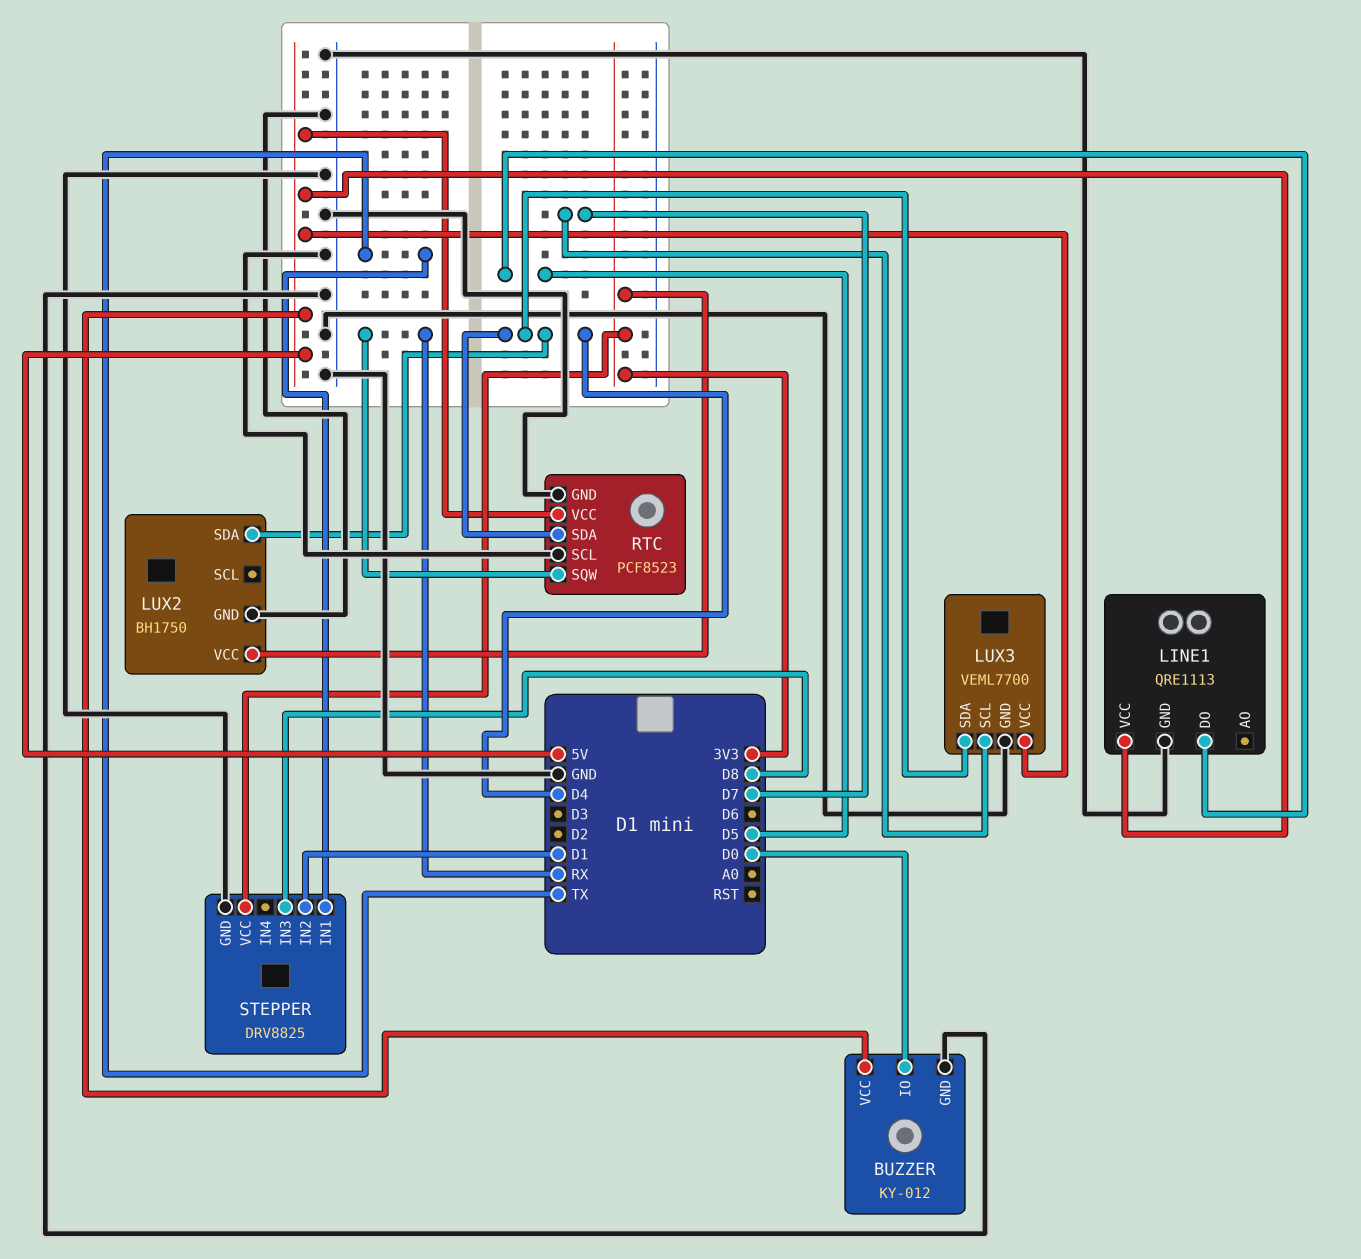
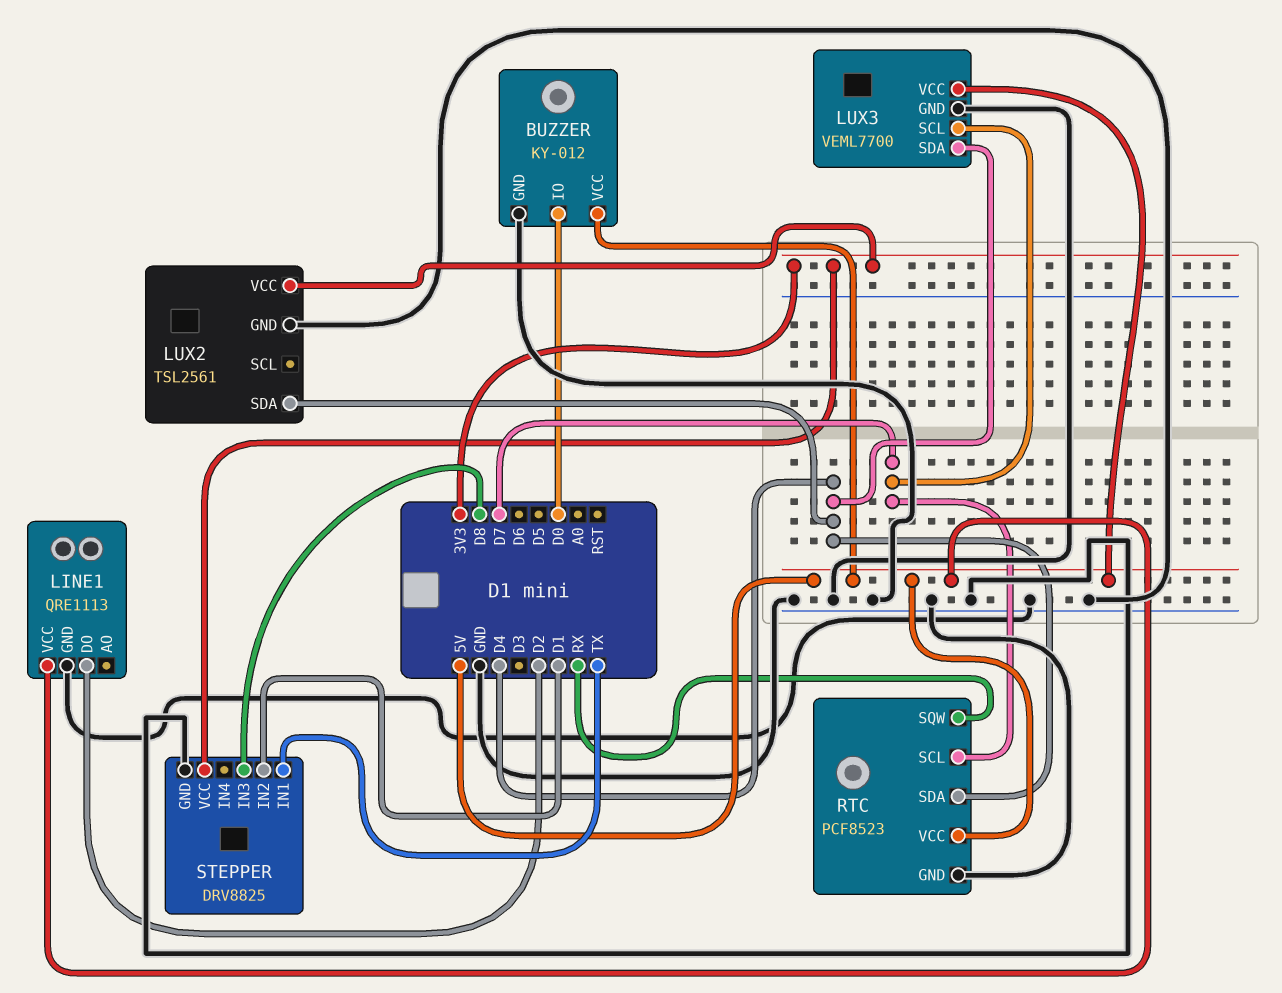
LINE1 pin DO: D5 -> D2
LUX2: BH1750 -> TSL2561
RTC pin SCL: GND -> D7

